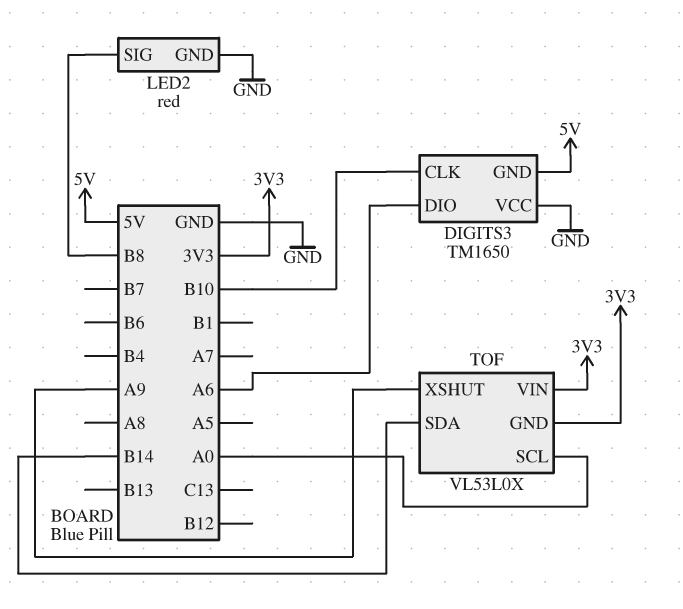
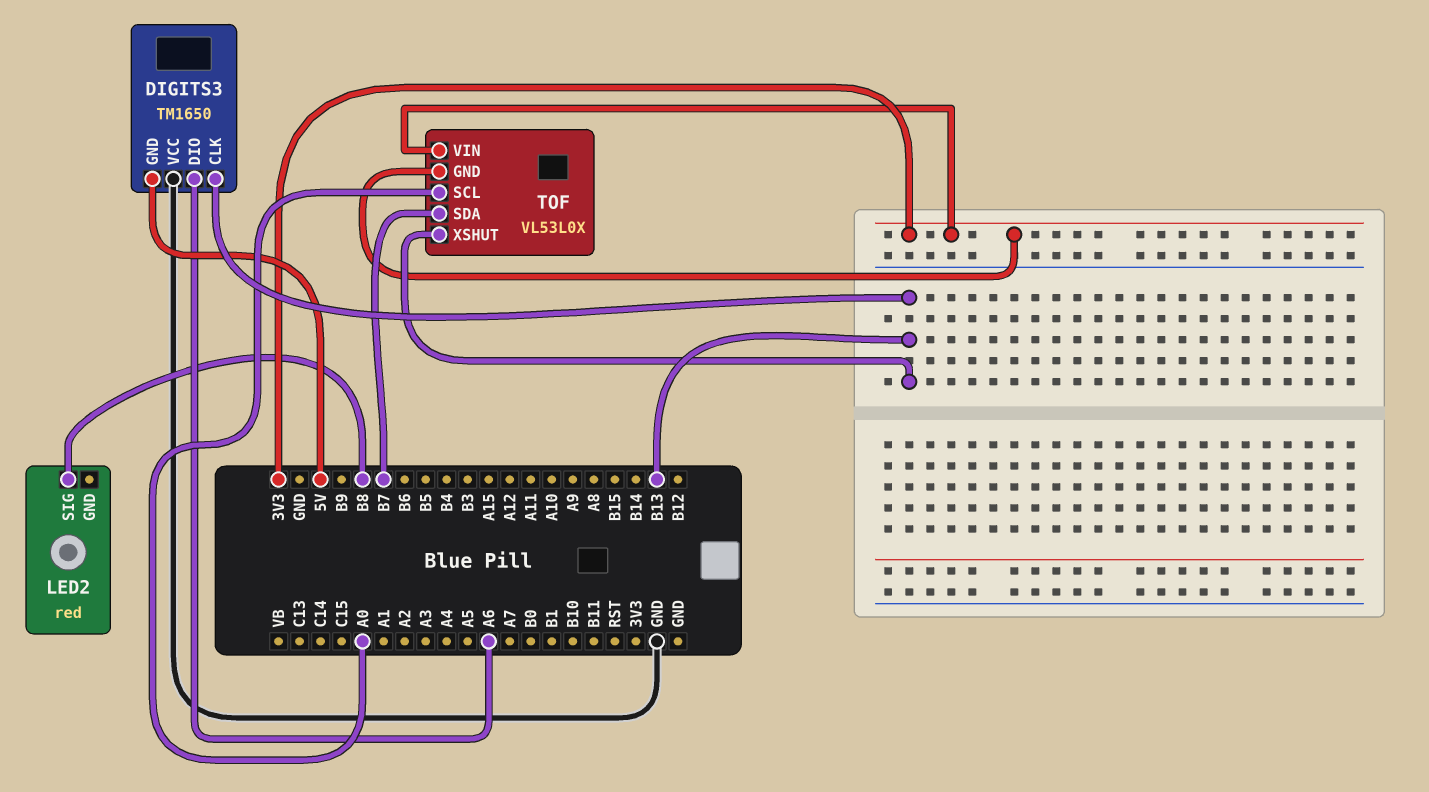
DIGITS3 pin CLK: B10 -> B13
LED2 pin GND: GND -> none
TOF pin SDA: B14 -> B7
TOF pin XSHUT: A9 -> B13

